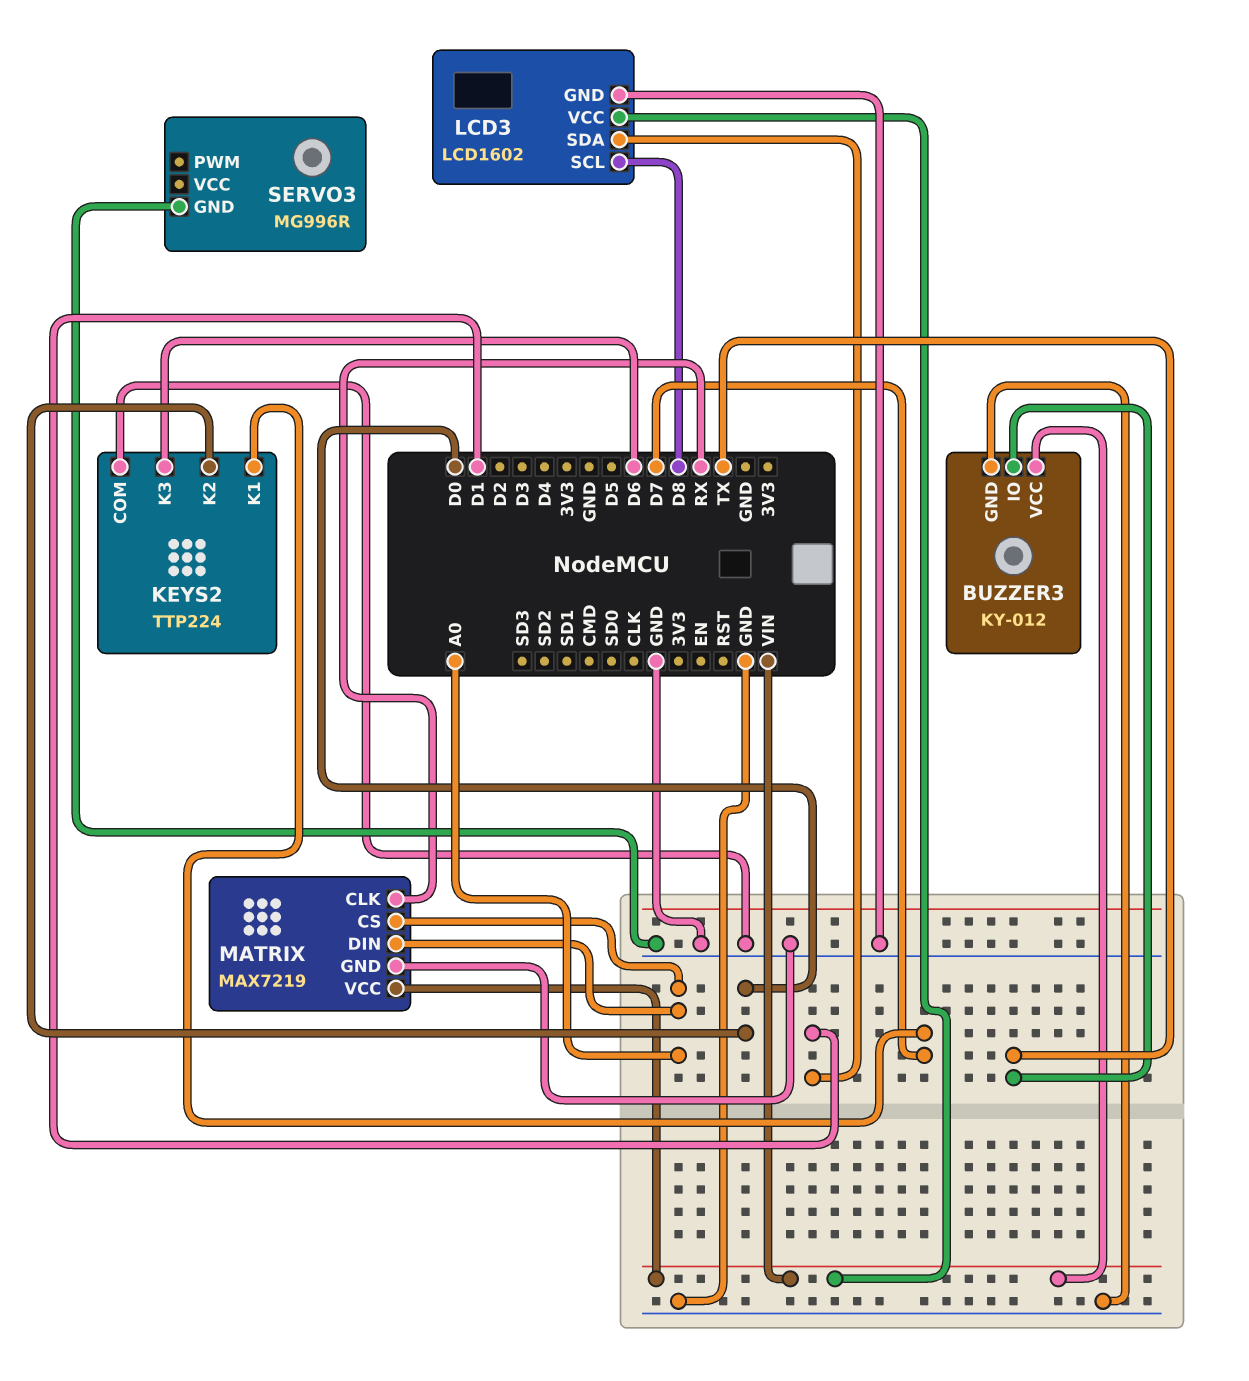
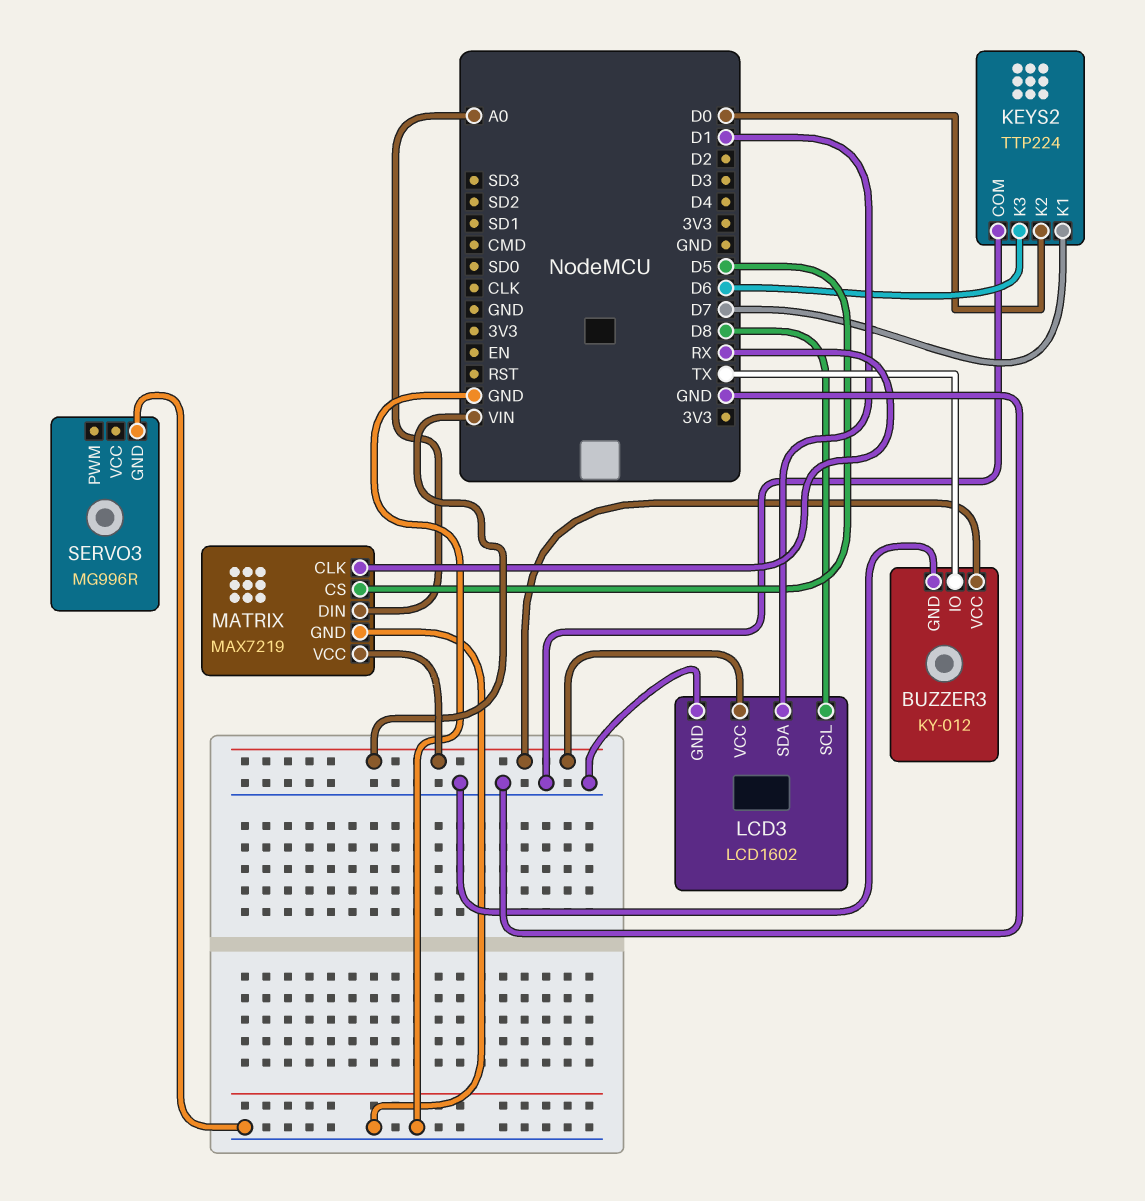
MATRIX pin CS: A0 -> D5

